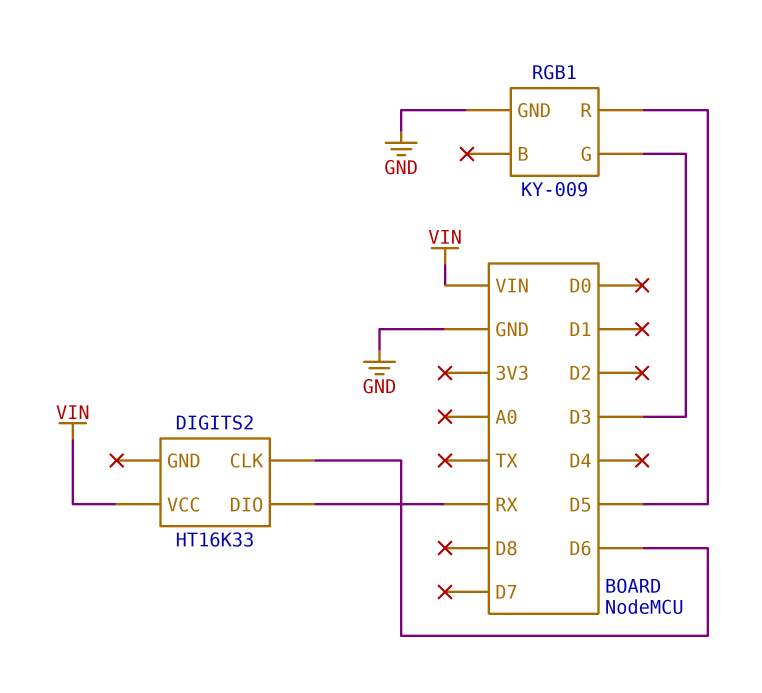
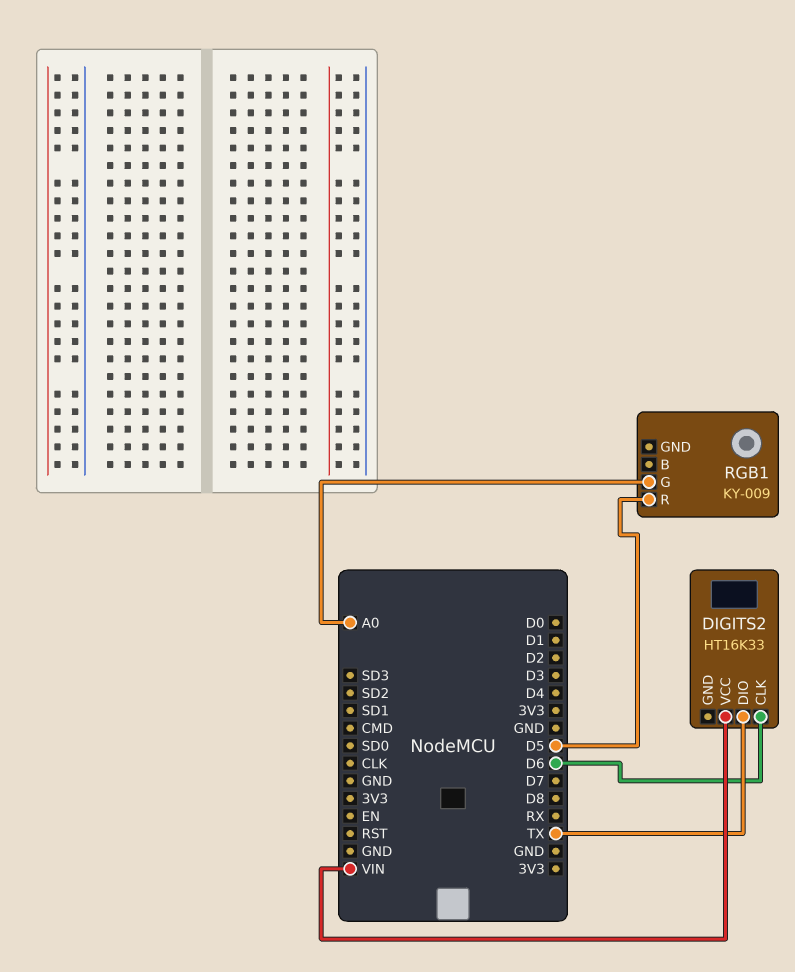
DIGITS2 pin DIO: RX -> TX
RGB1 pin G: D3 -> A0
RGB1 pin GND: GND -> none

